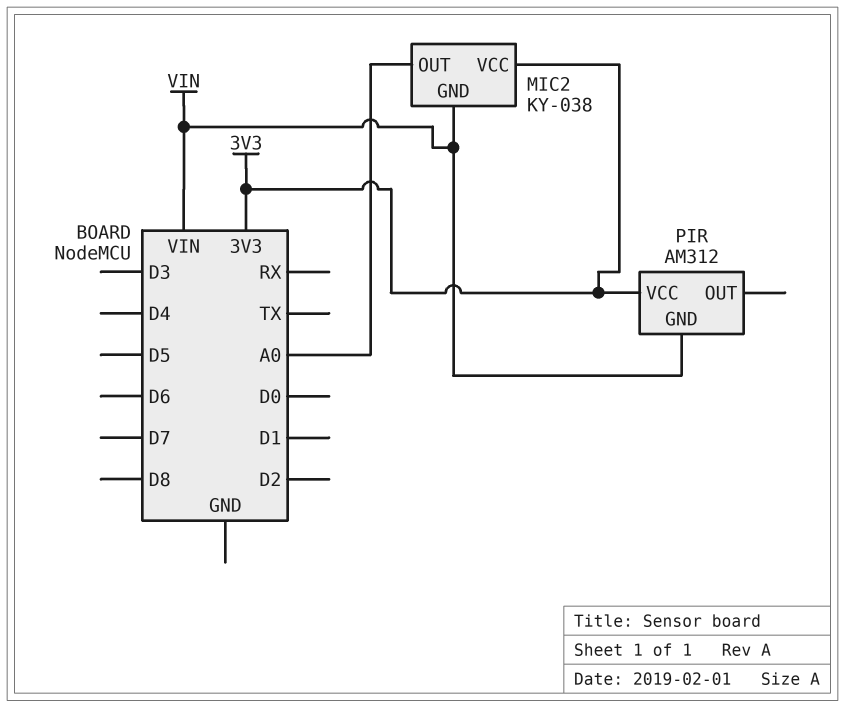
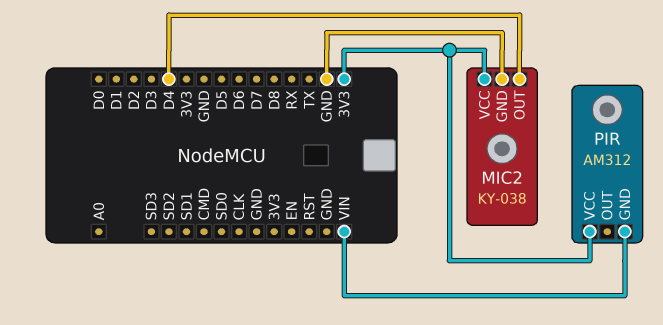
MIC2 pin GND: VIN -> GND
MIC2 pin OUT: A0 -> D4

